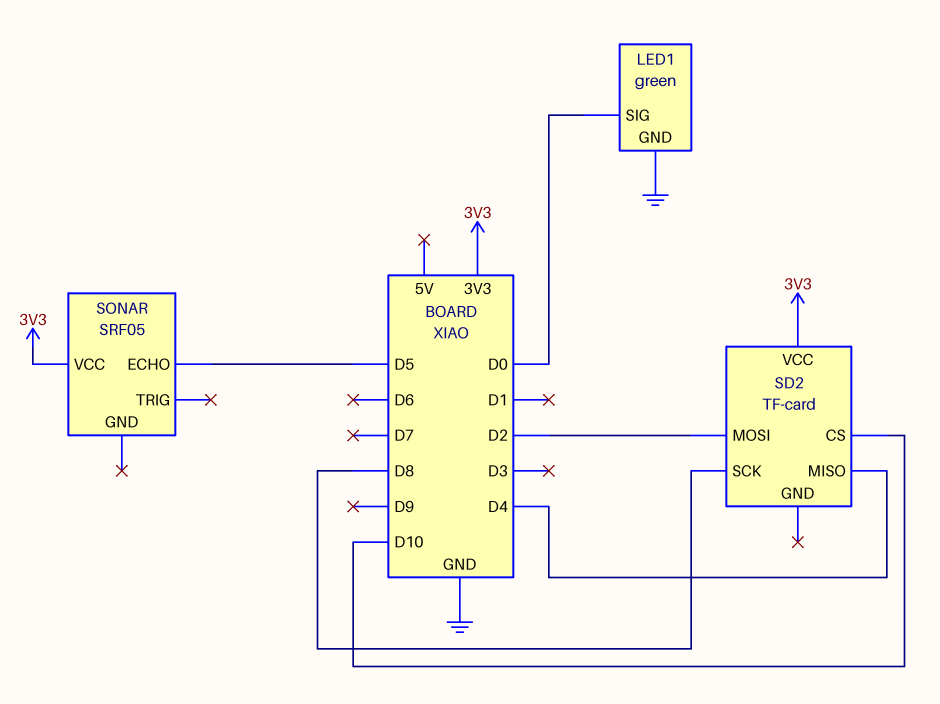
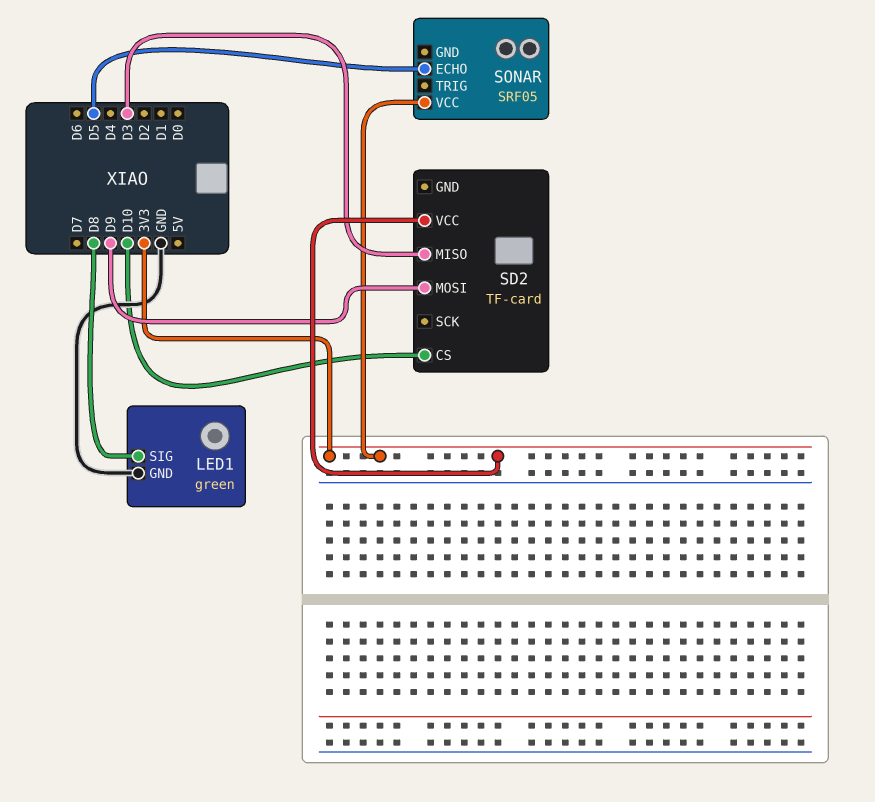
LED1 pin SIG: D0 -> D8
SD2 pin MISO: D4 -> D3
SD2 pin MOSI: D2 -> D9
SD2 pin SCK: D8 -> none

